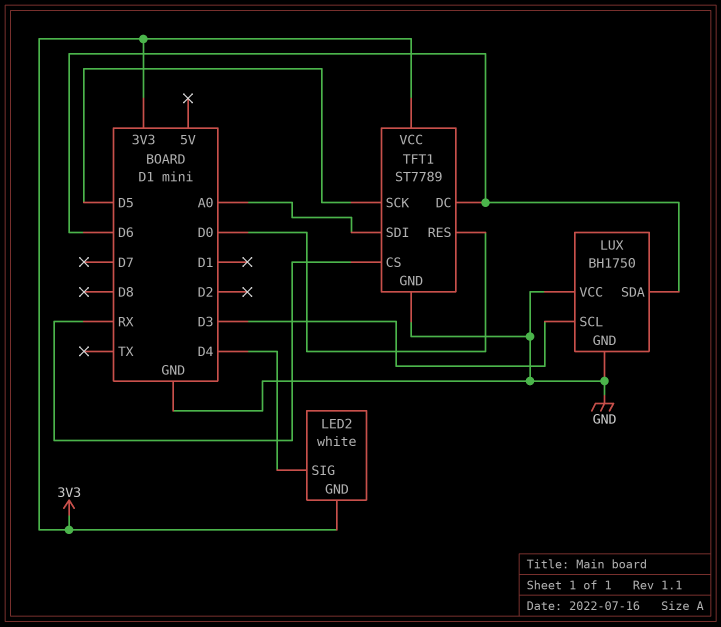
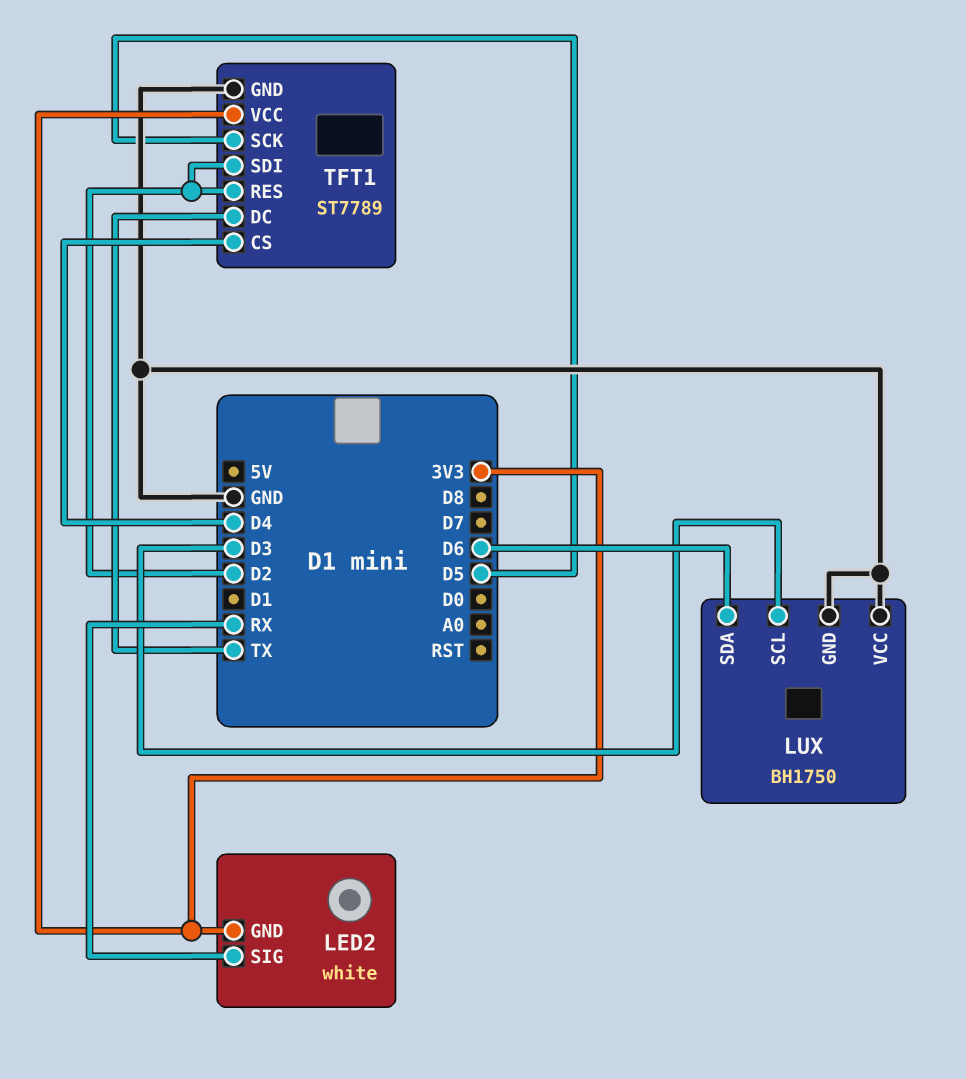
LED2 pin SIG: D4 -> RX
TFT1 pin CS: RX -> D4
TFT1 pin DC: D6 -> TX
TFT1 pin RES: D0 -> D2
TFT1 pin SDI: A0 -> D2

